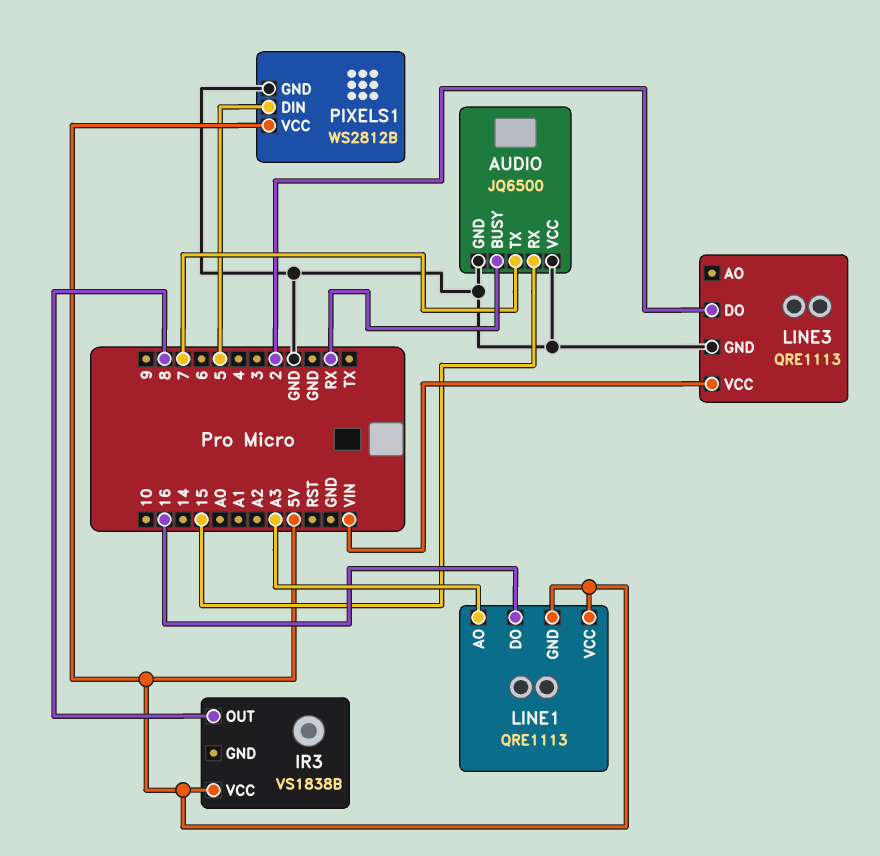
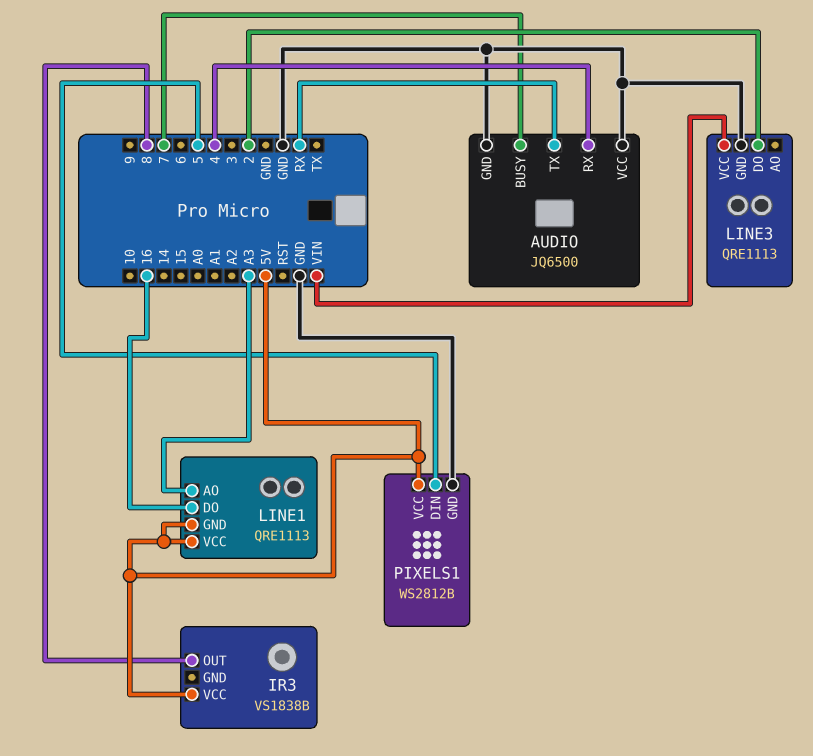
AUDIO pin BUSY: RX -> 7
AUDIO pin RX: 15 -> 4
AUDIO pin TX: 7 -> RX

